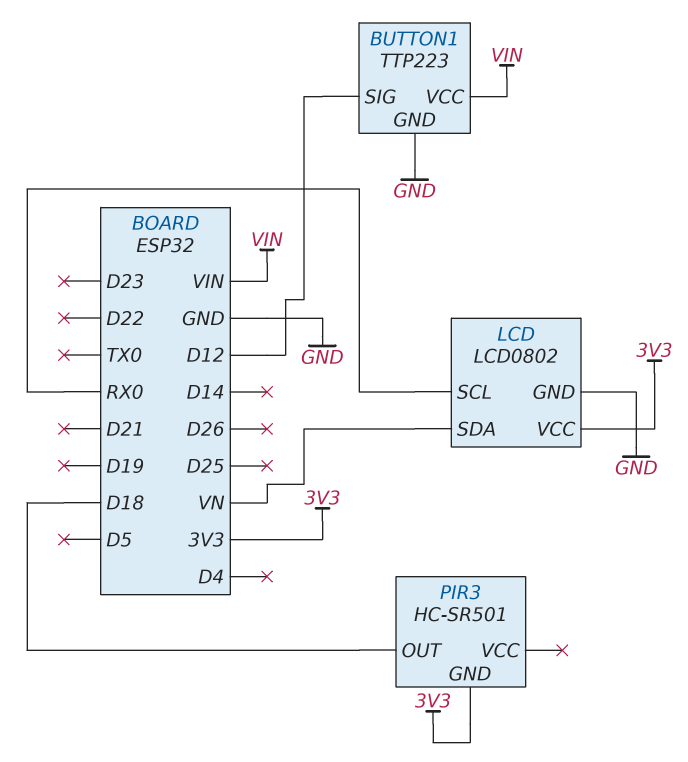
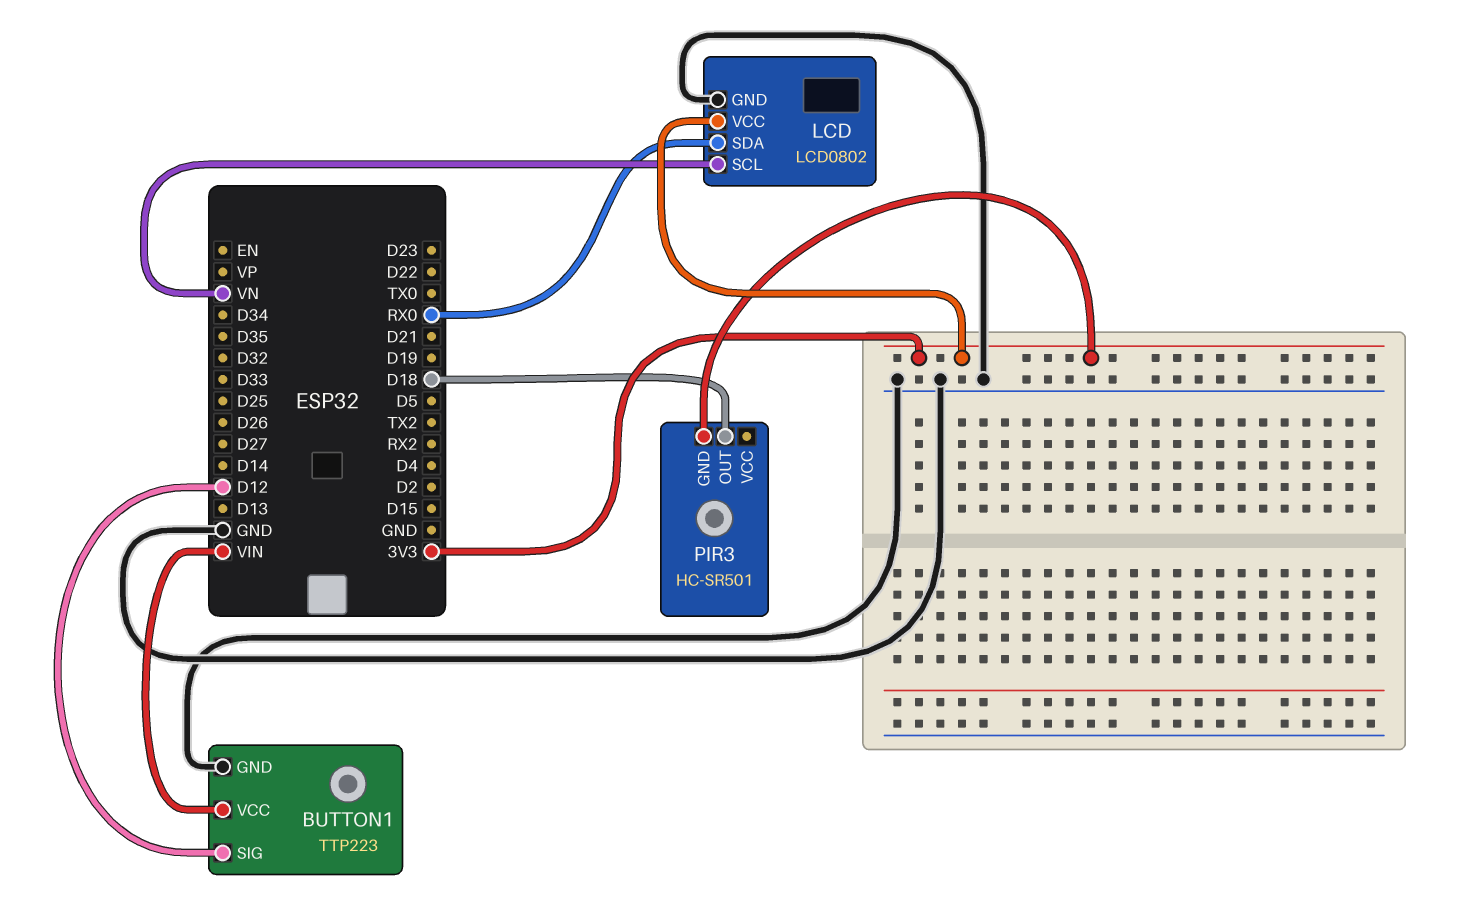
LCD pin SCL: RX0 -> VN
LCD pin SDA: VN -> RX0

